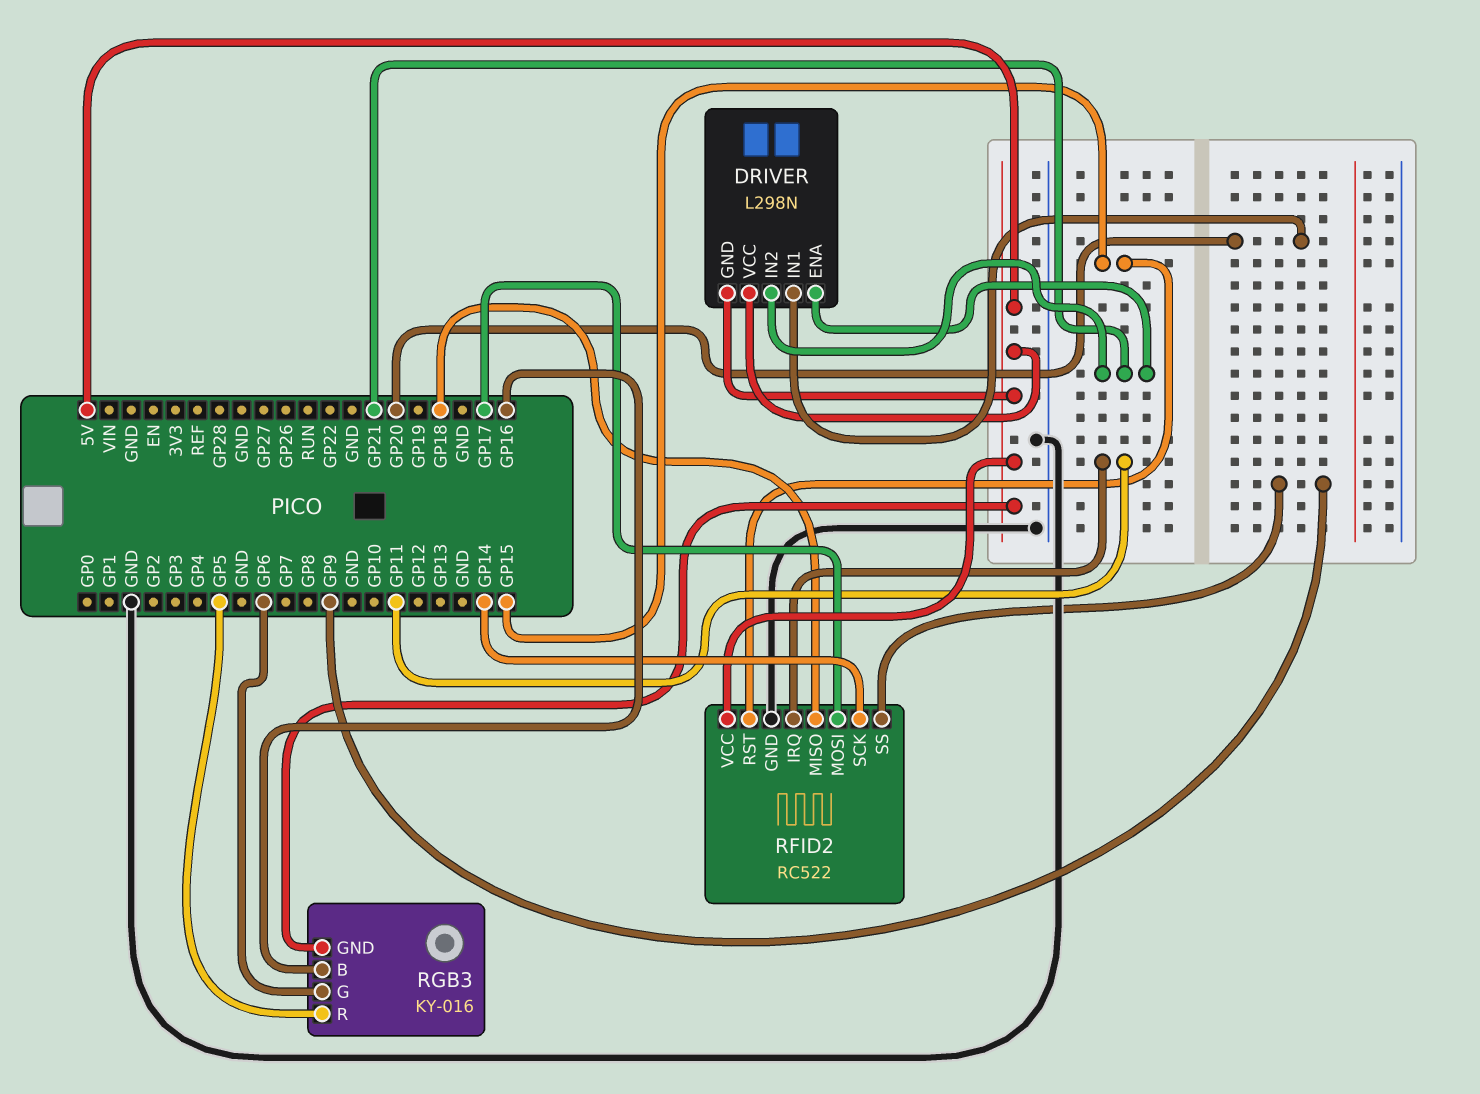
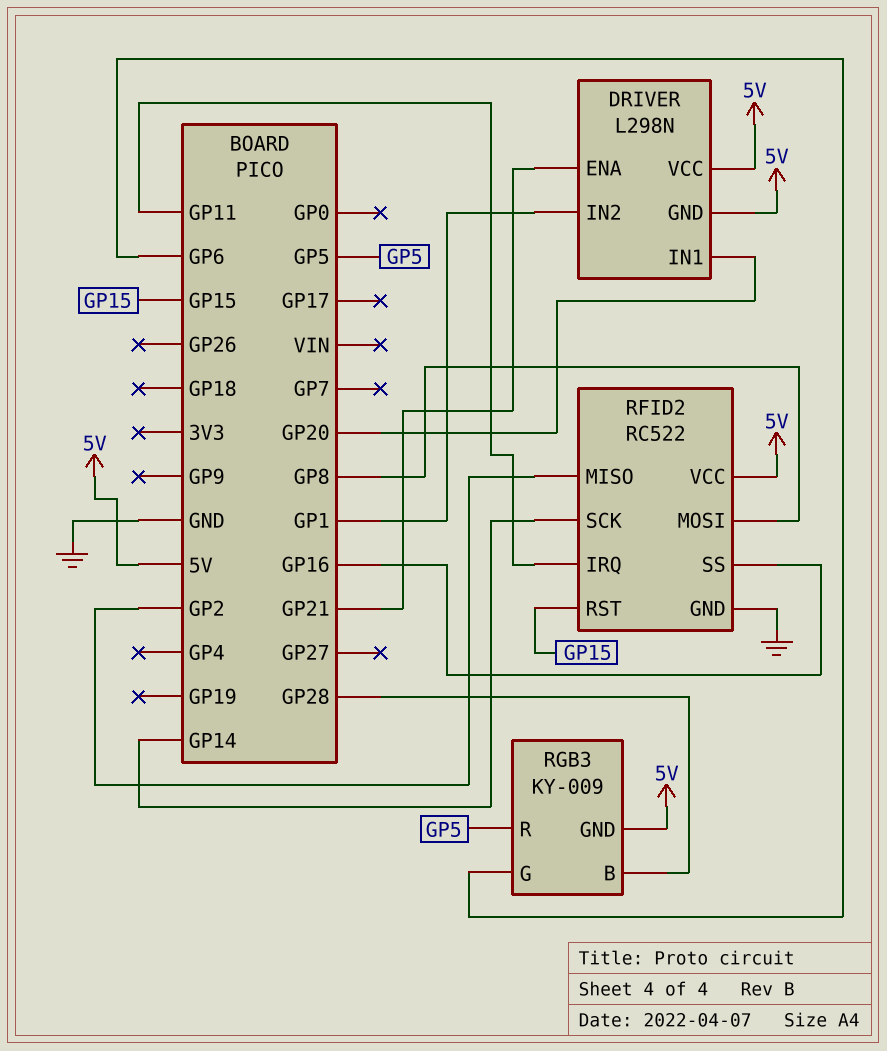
DRIVER pin IN2: GP21 -> GP1
RFID2 pin MISO: GP18 -> GP2
RFID2 pin MOSI: GP17 -> GP8
RFID2 pin SS: GP9 -> GP16
RGB3: KY-016 -> KY-009
RGB3 pin B: GP16 -> GP28

